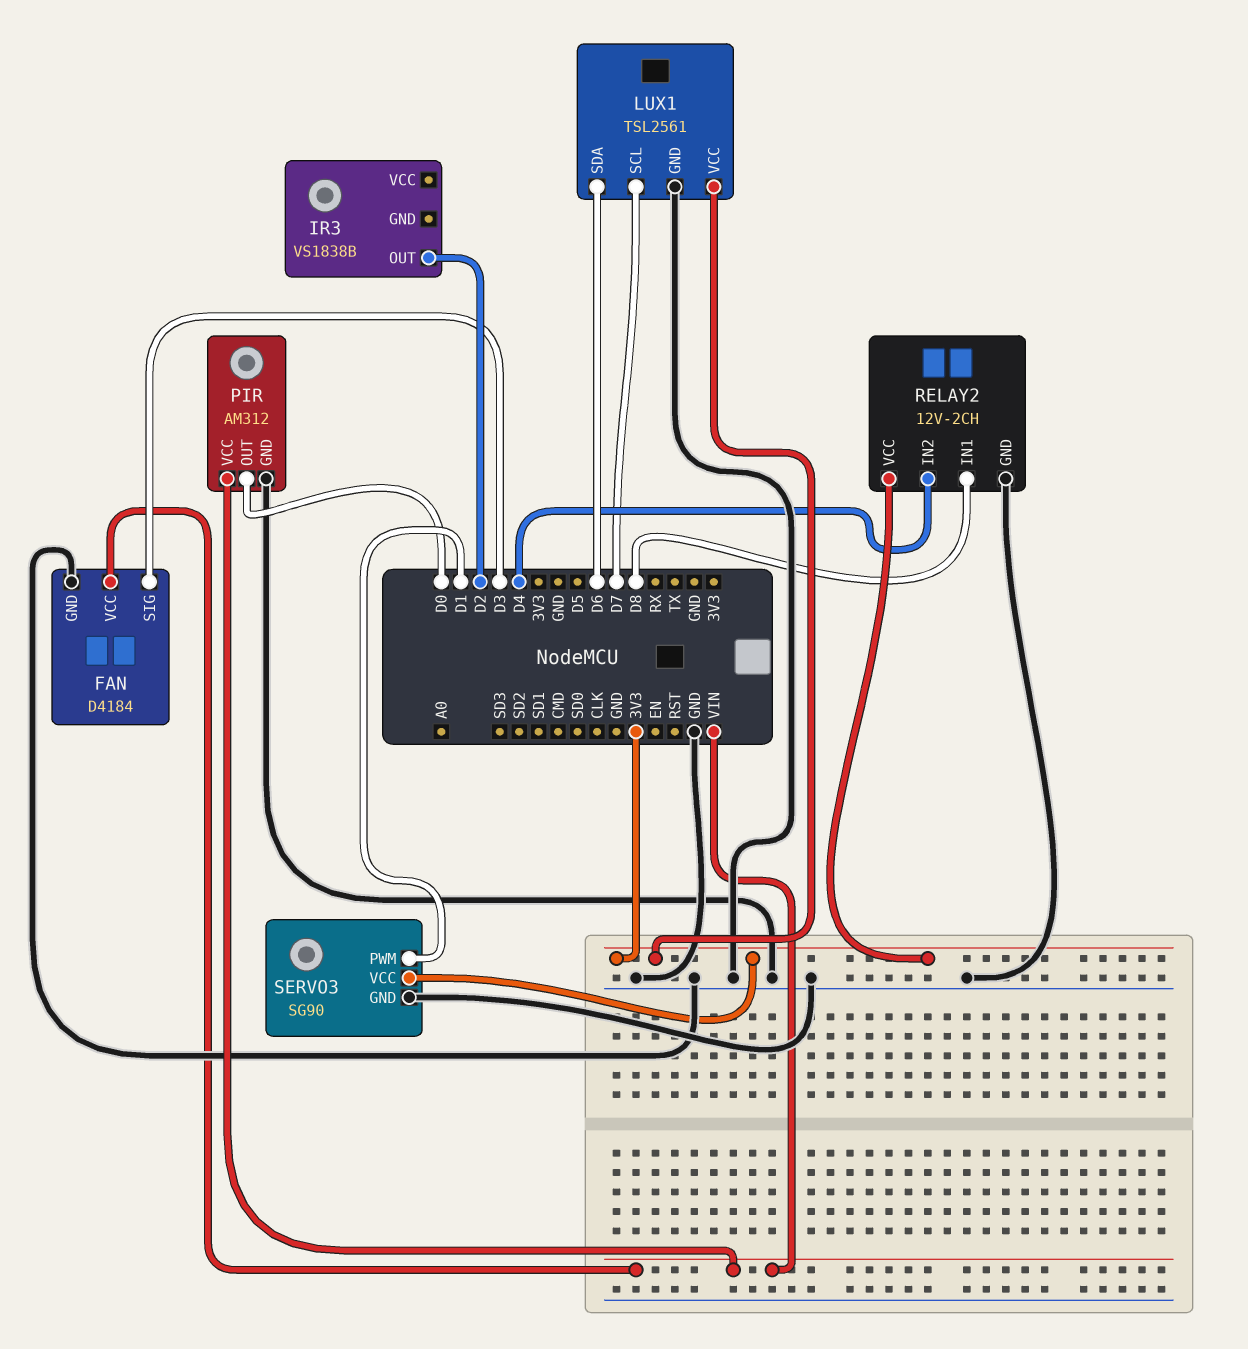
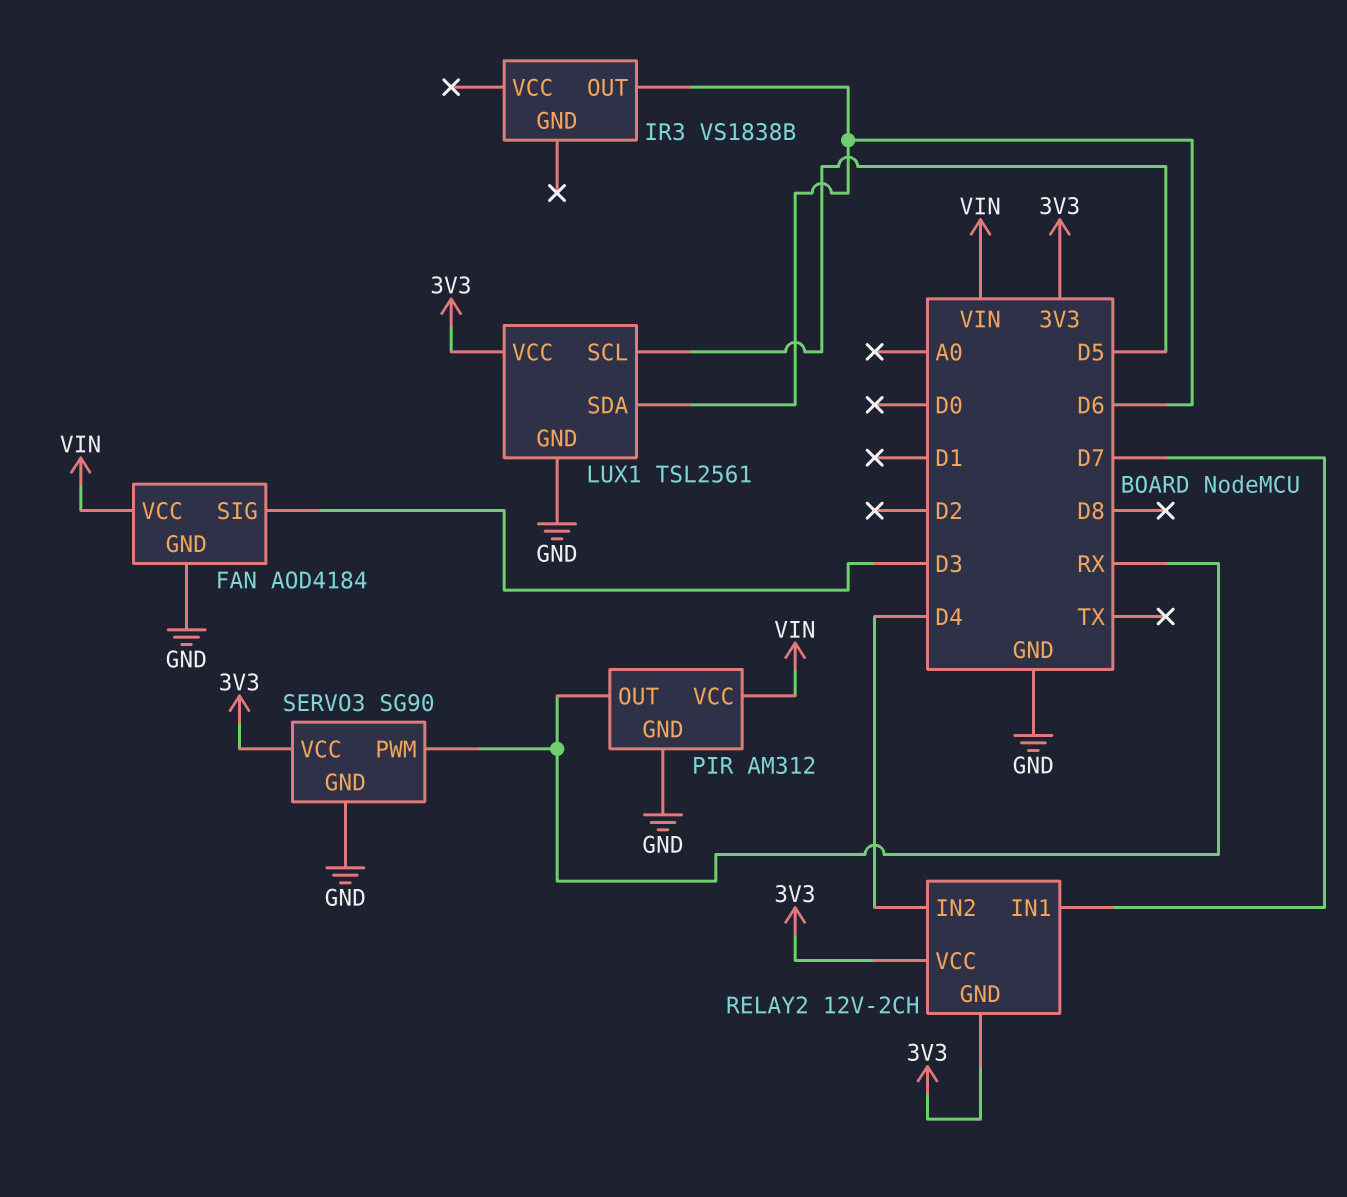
FAN: D4184 -> AOD4184
IR3 pin OUT: D2 -> D6
LUX1 pin SCL: D7 -> D5
PIR pin OUT: D0 -> RX
RELAY2 pin GND: GND -> 3V3
RELAY2 pin IN1: D8 -> D7
SERVO3 pin PWM: D1 -> RX

